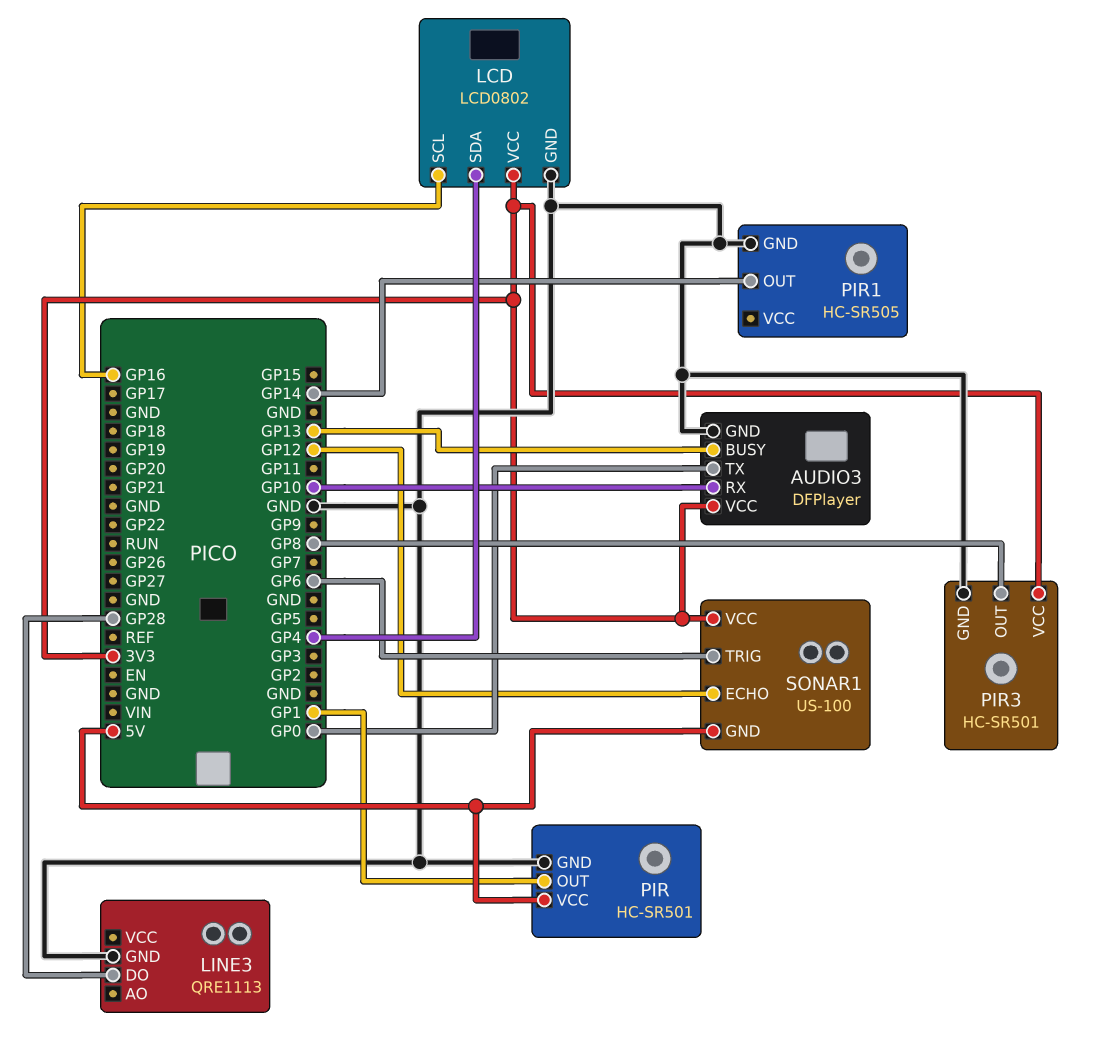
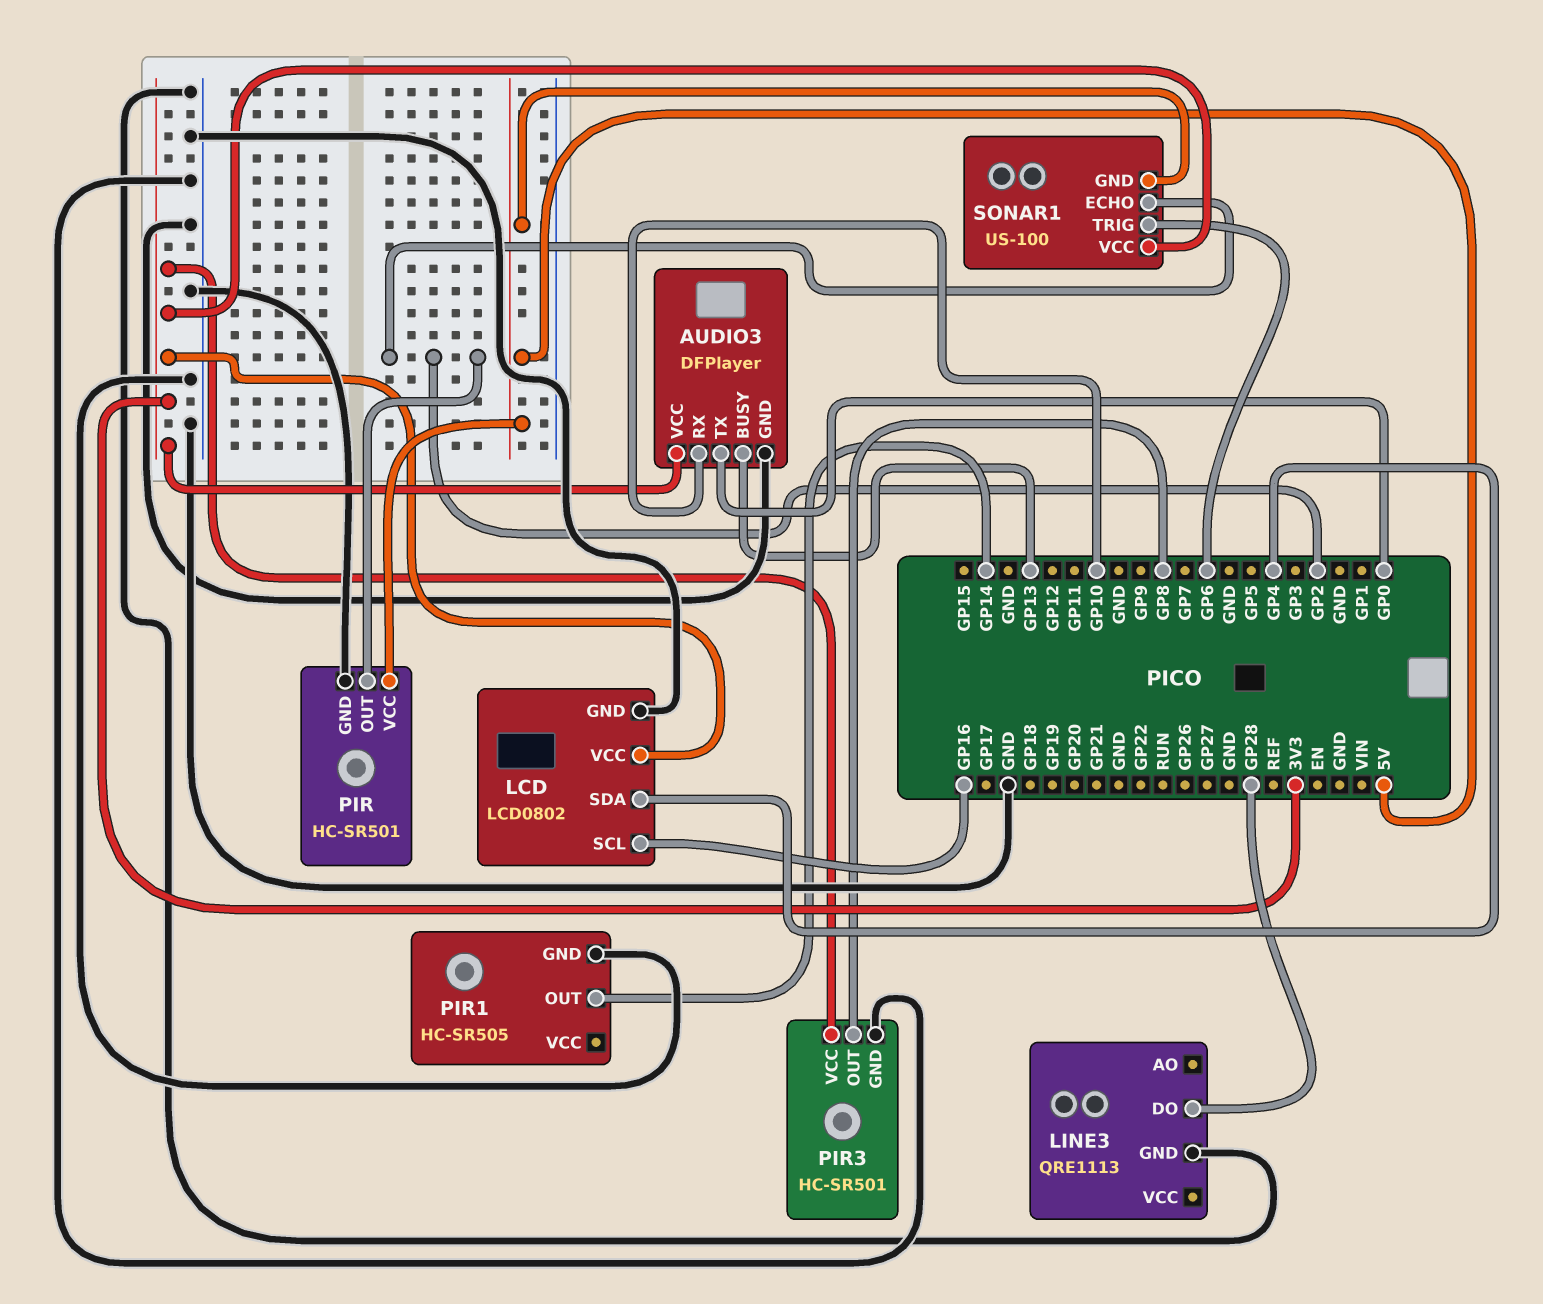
PIR pin OUT: GP1 -> GP2
SONAR1 pin ECHO: GP12 -> GP2

